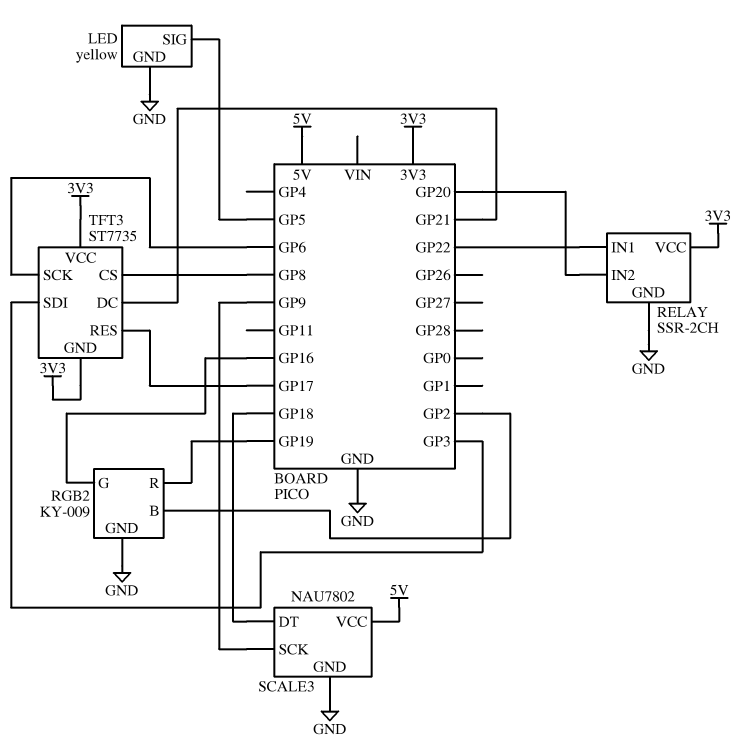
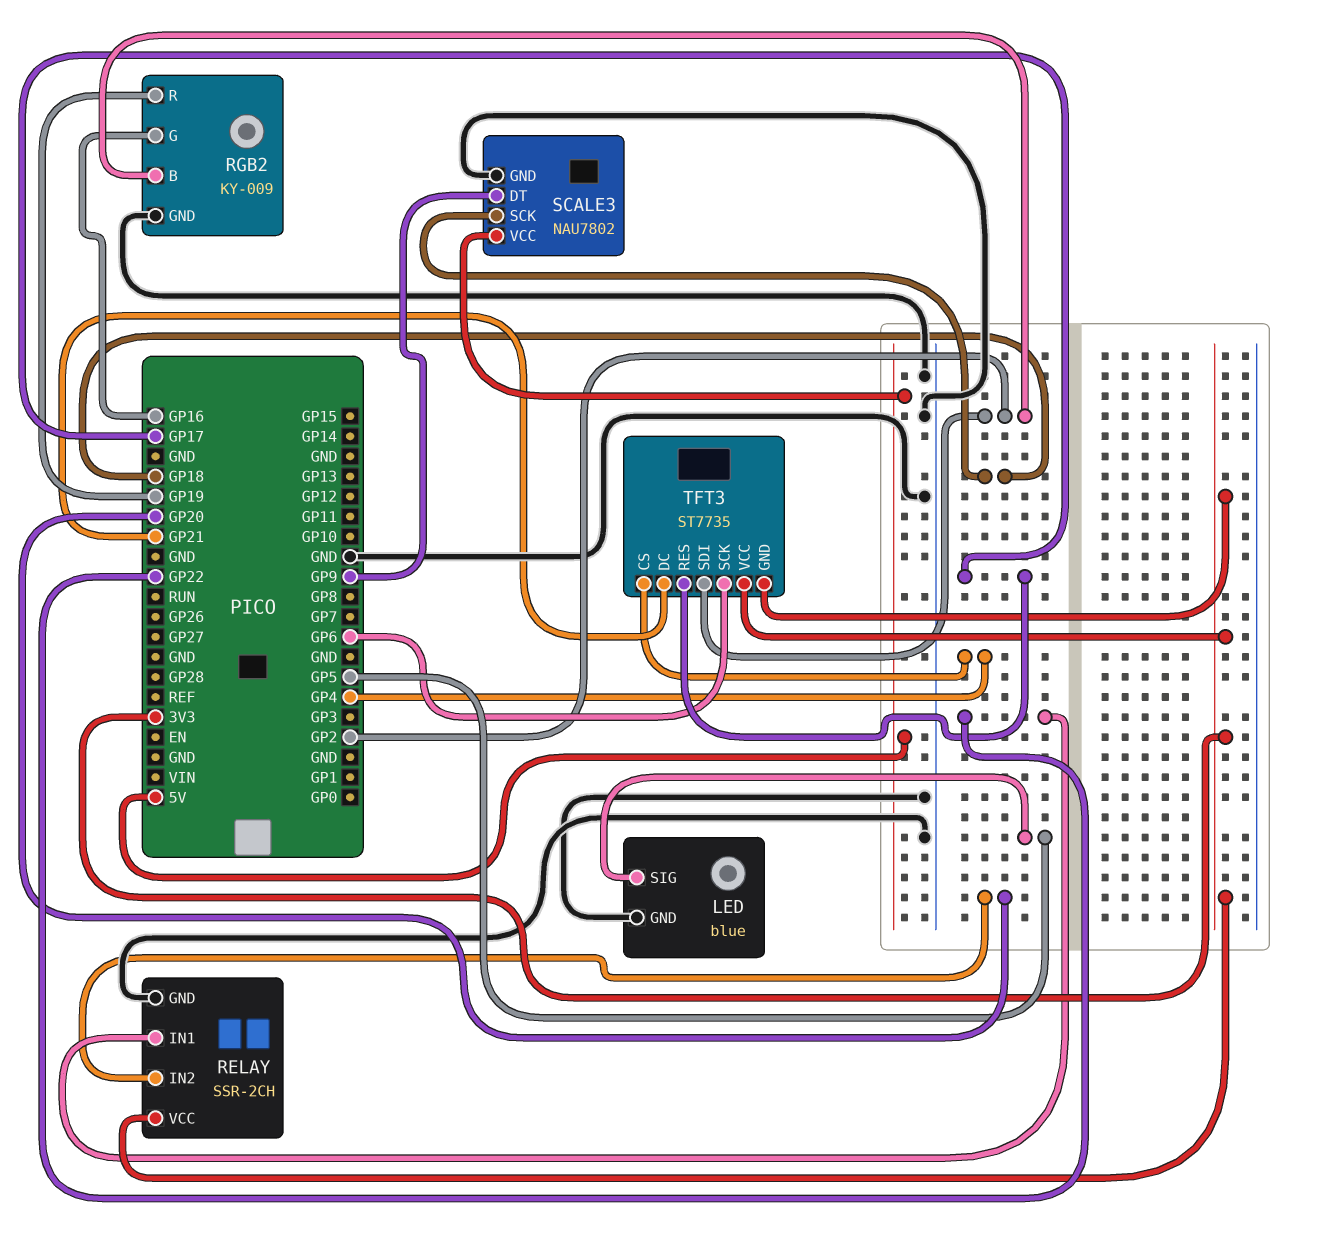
LED: yellow -> blue
SCALE3 pin DT: GP18 -> GP9
SCALE3 pin SCK: GP9 -> GP18
TFT3 pin CS: GP8 -> GP4
TFT3 pin SDI: GP3 -> GP2

